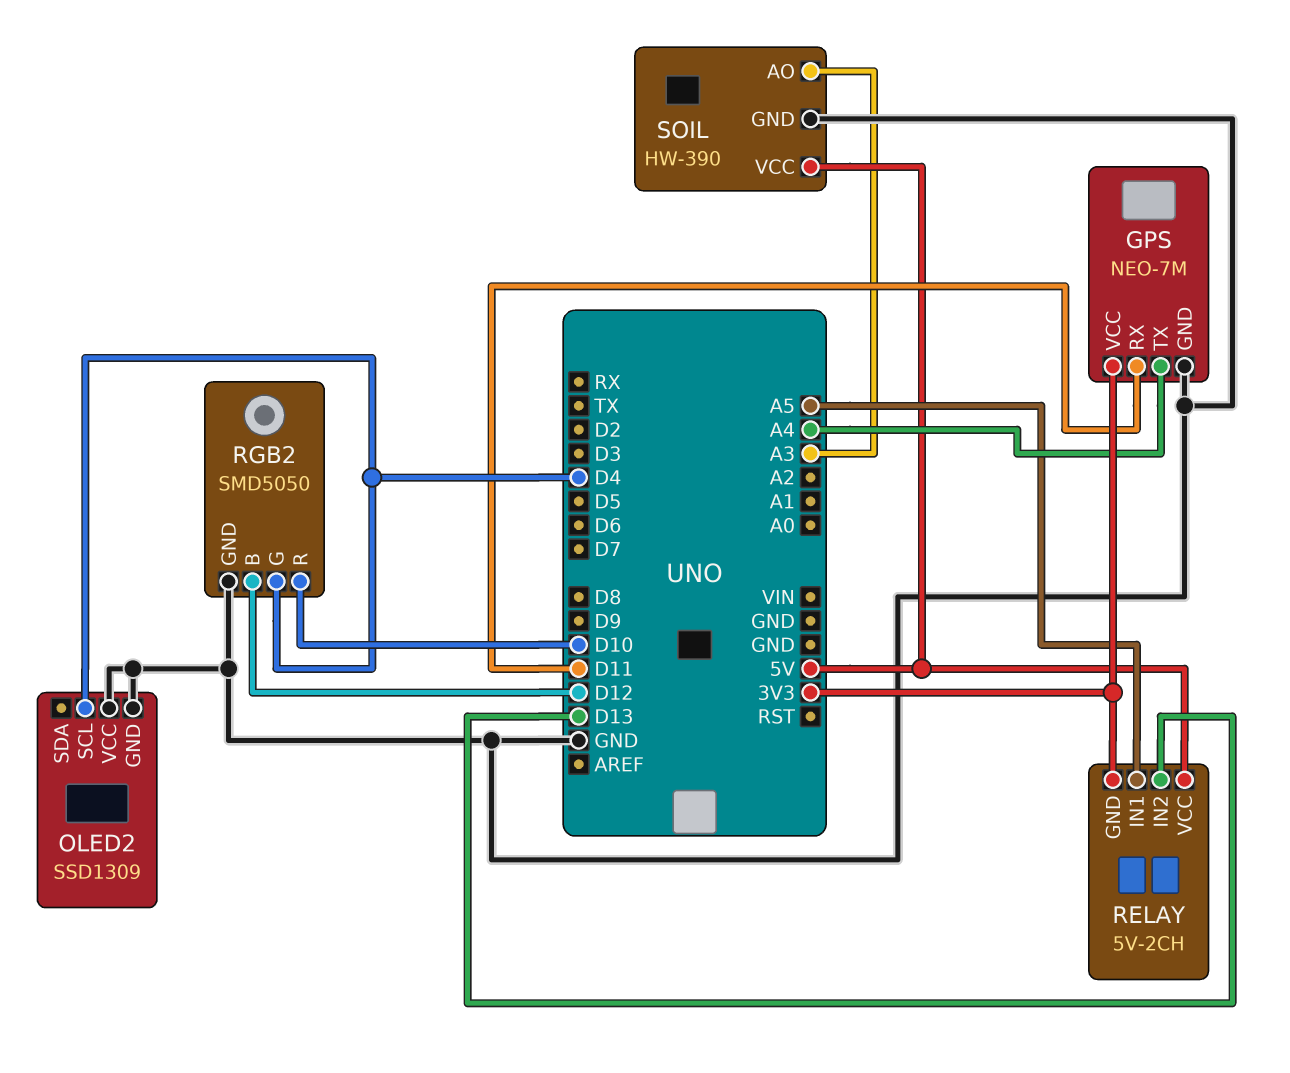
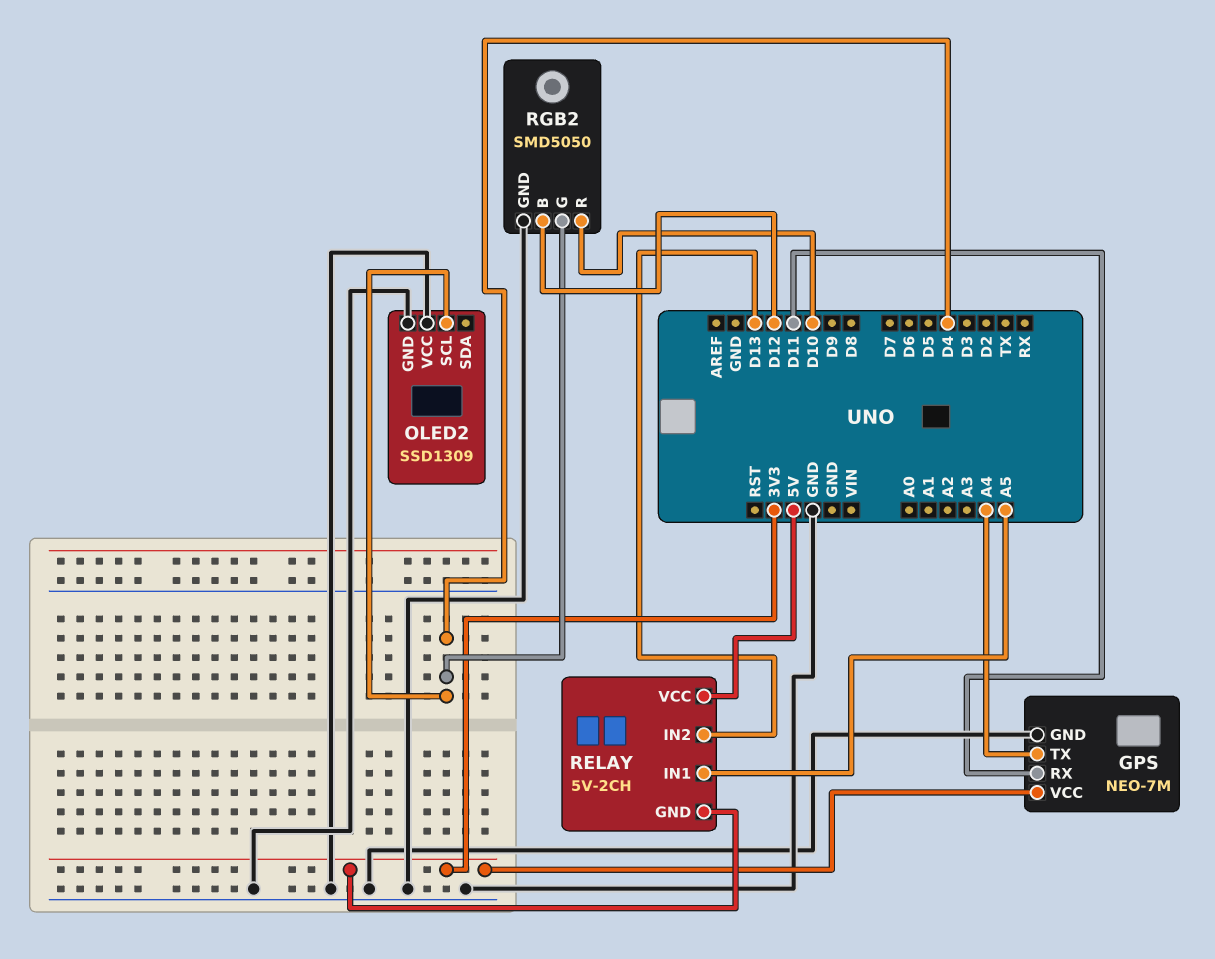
SOIL: HW-390 -> none
SOIL pin AO: A3 -> none
SOIL pin GND: GND -> none
SOIL pin VCC: 5V -> none

